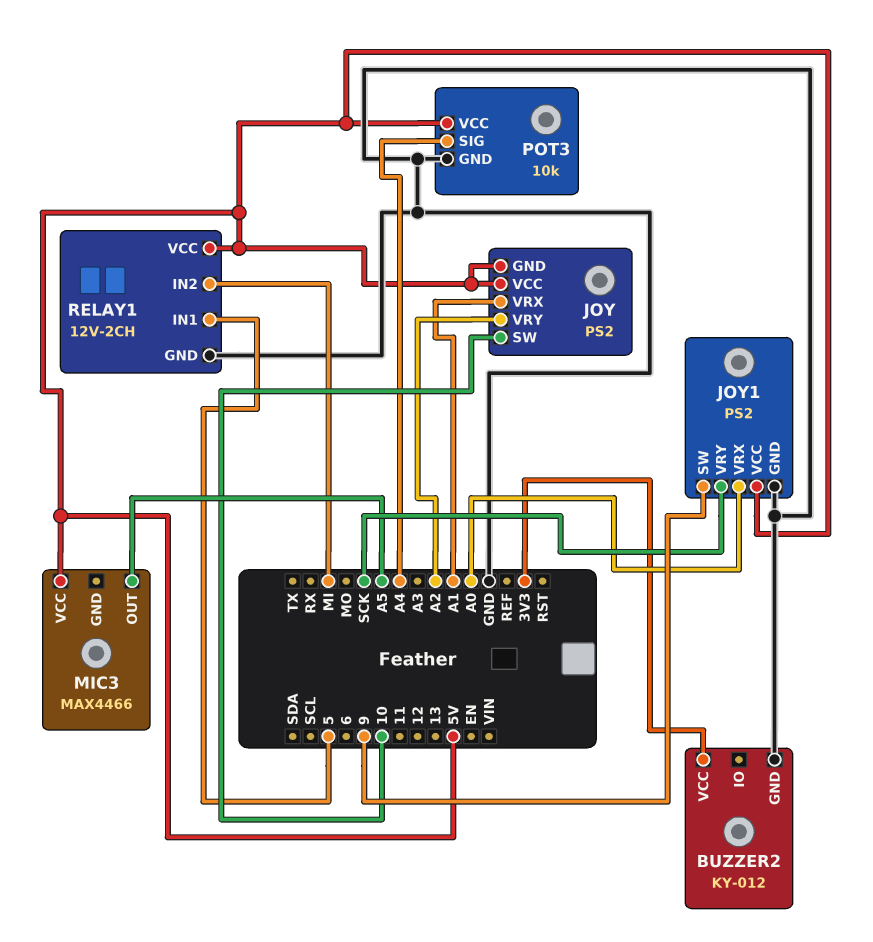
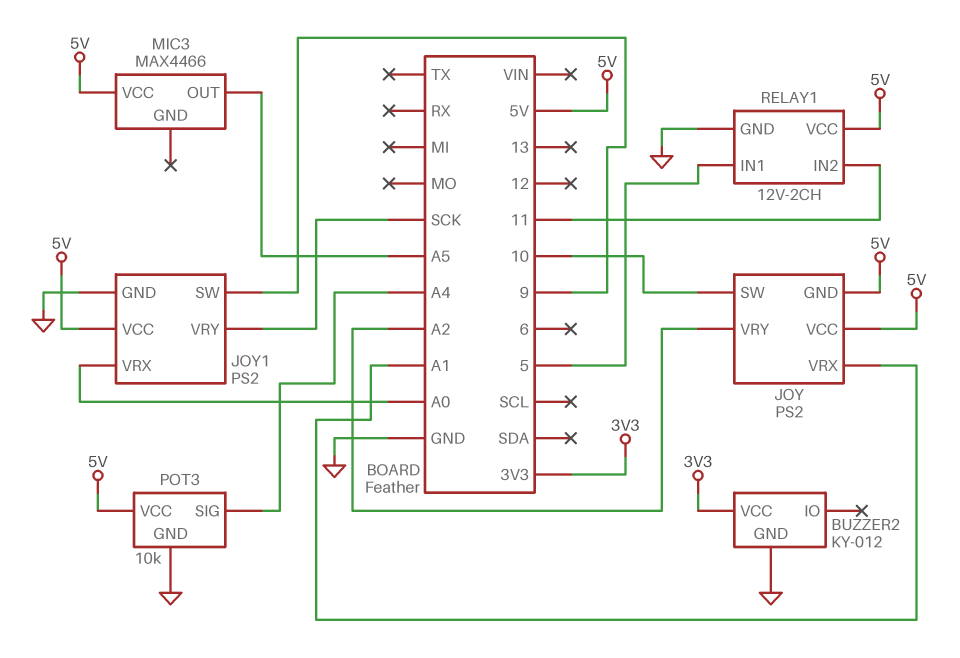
RELAY1 pin IN2: MI -> 11

